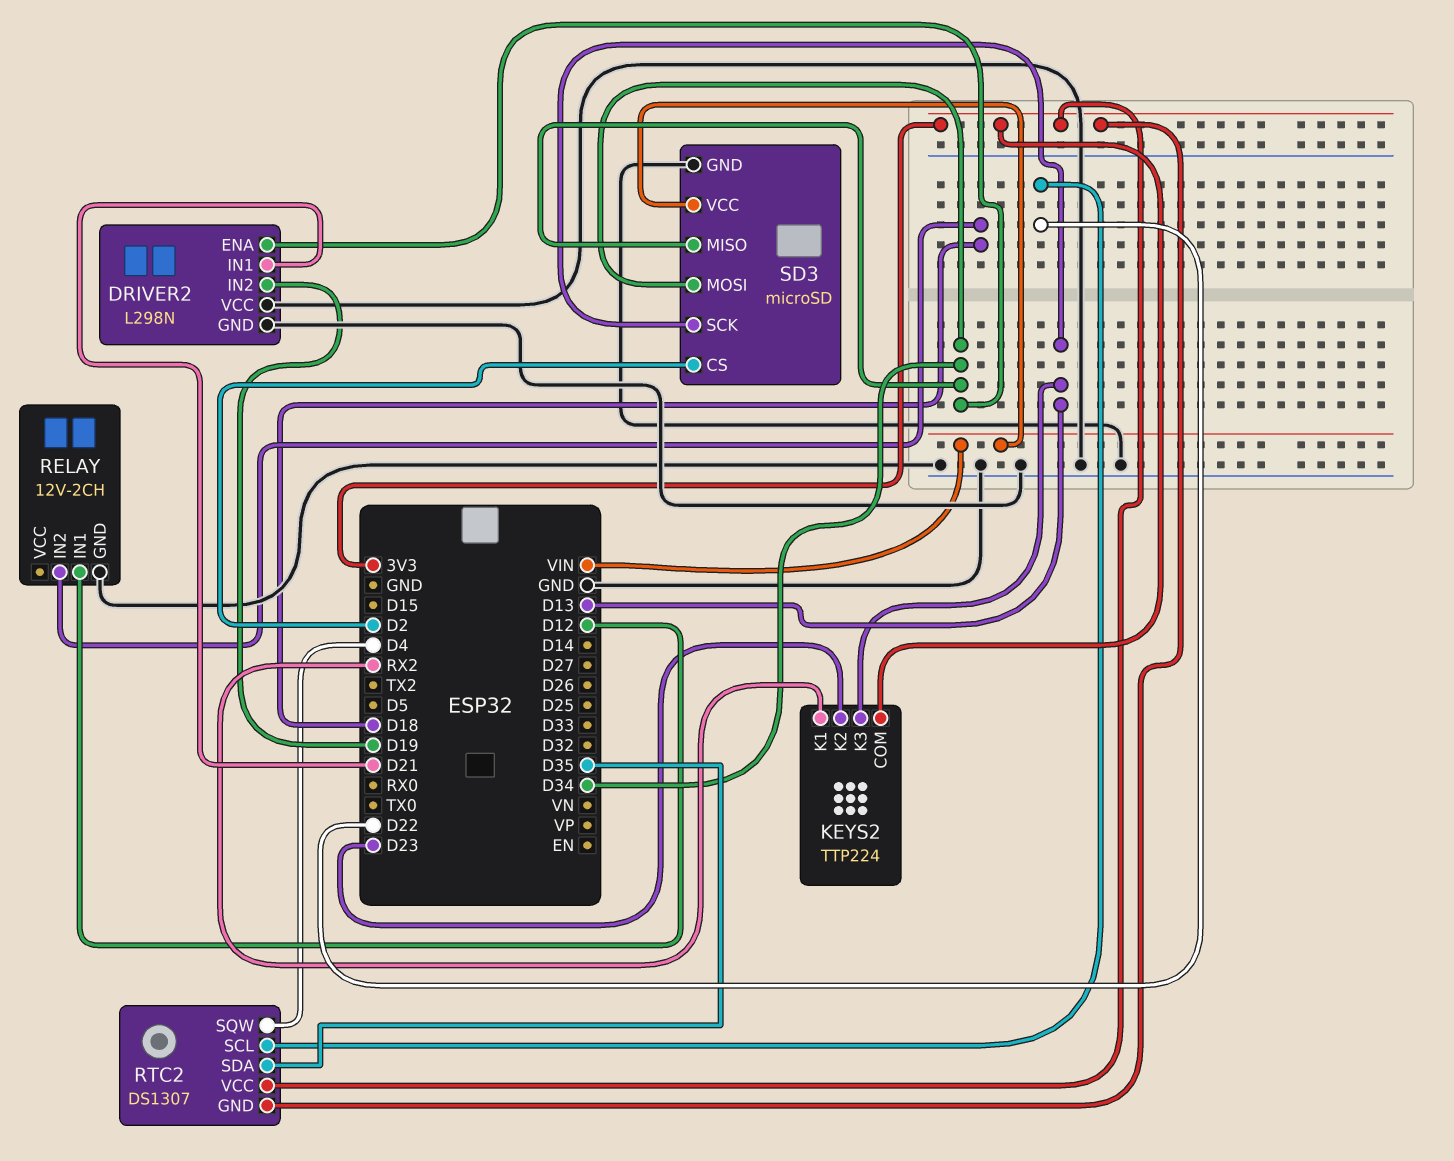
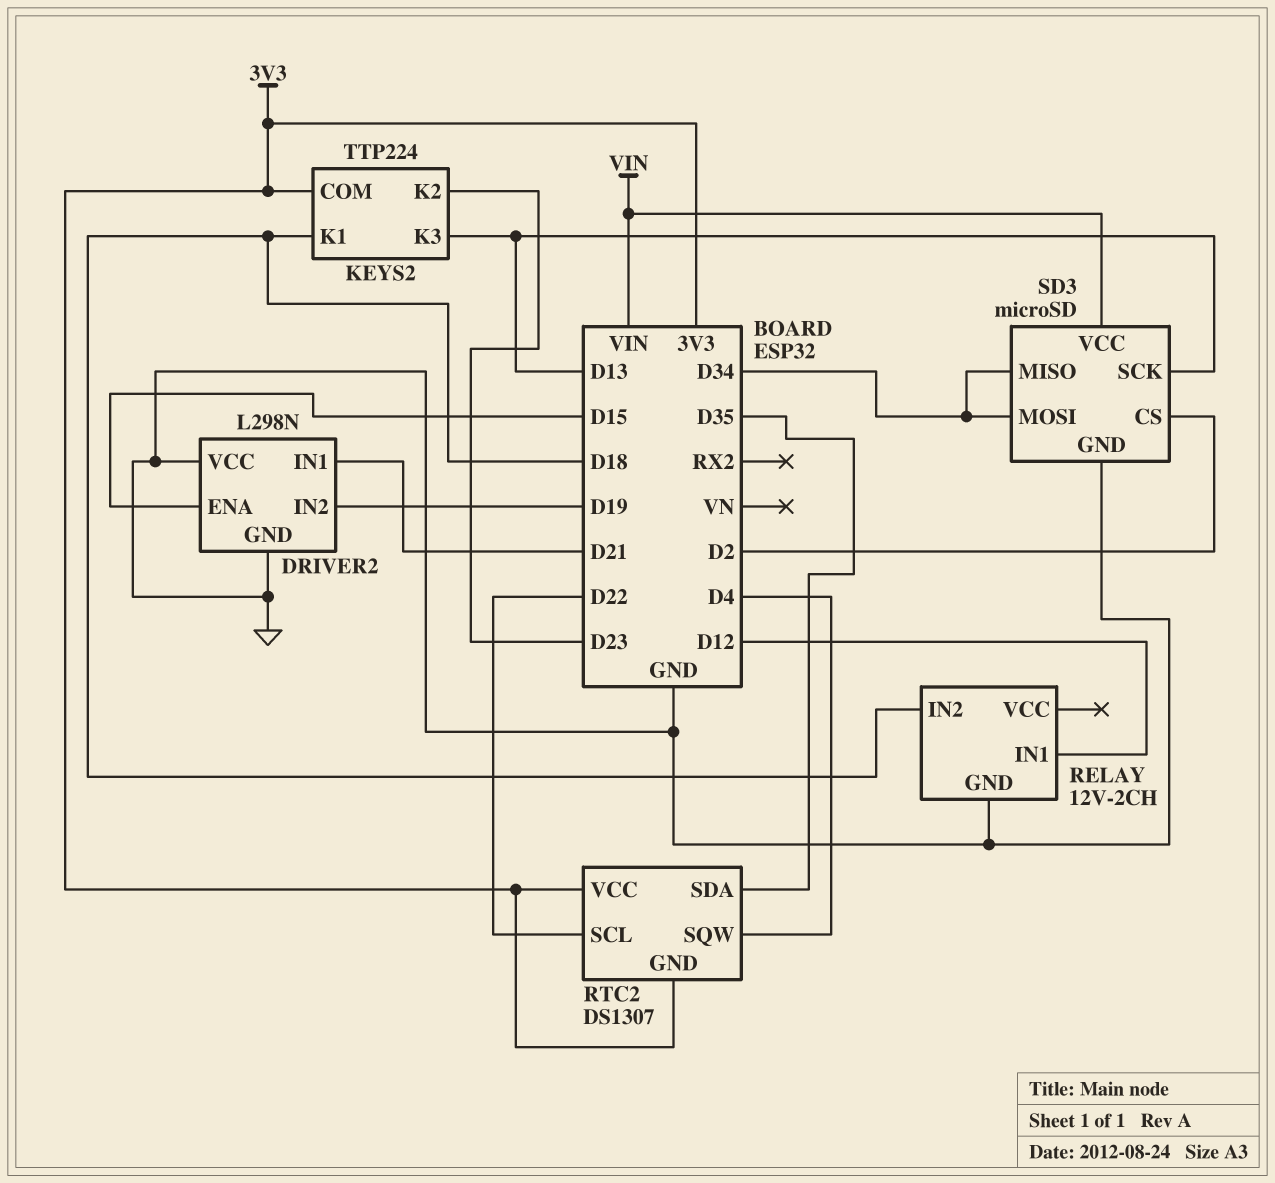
DRIVER2 pin ENA: D34 -> D15
KEYS2 pin K1: RX2 -> D18

